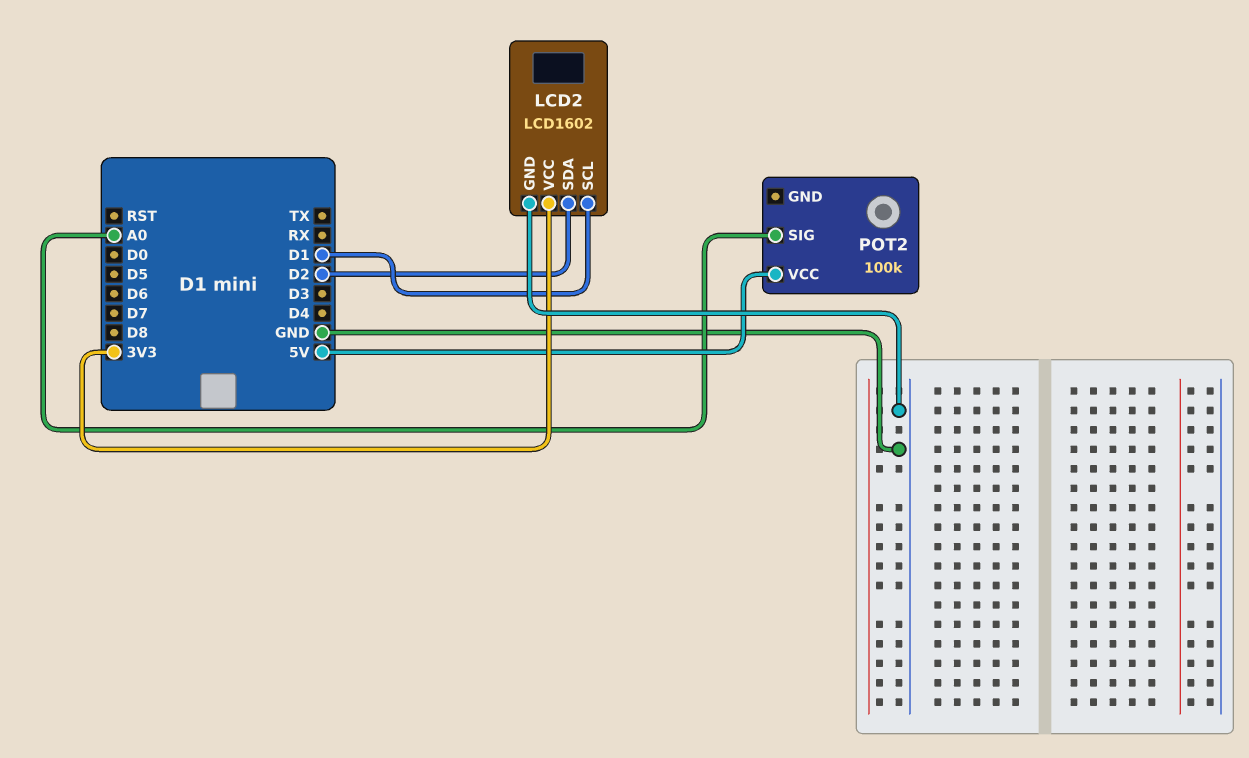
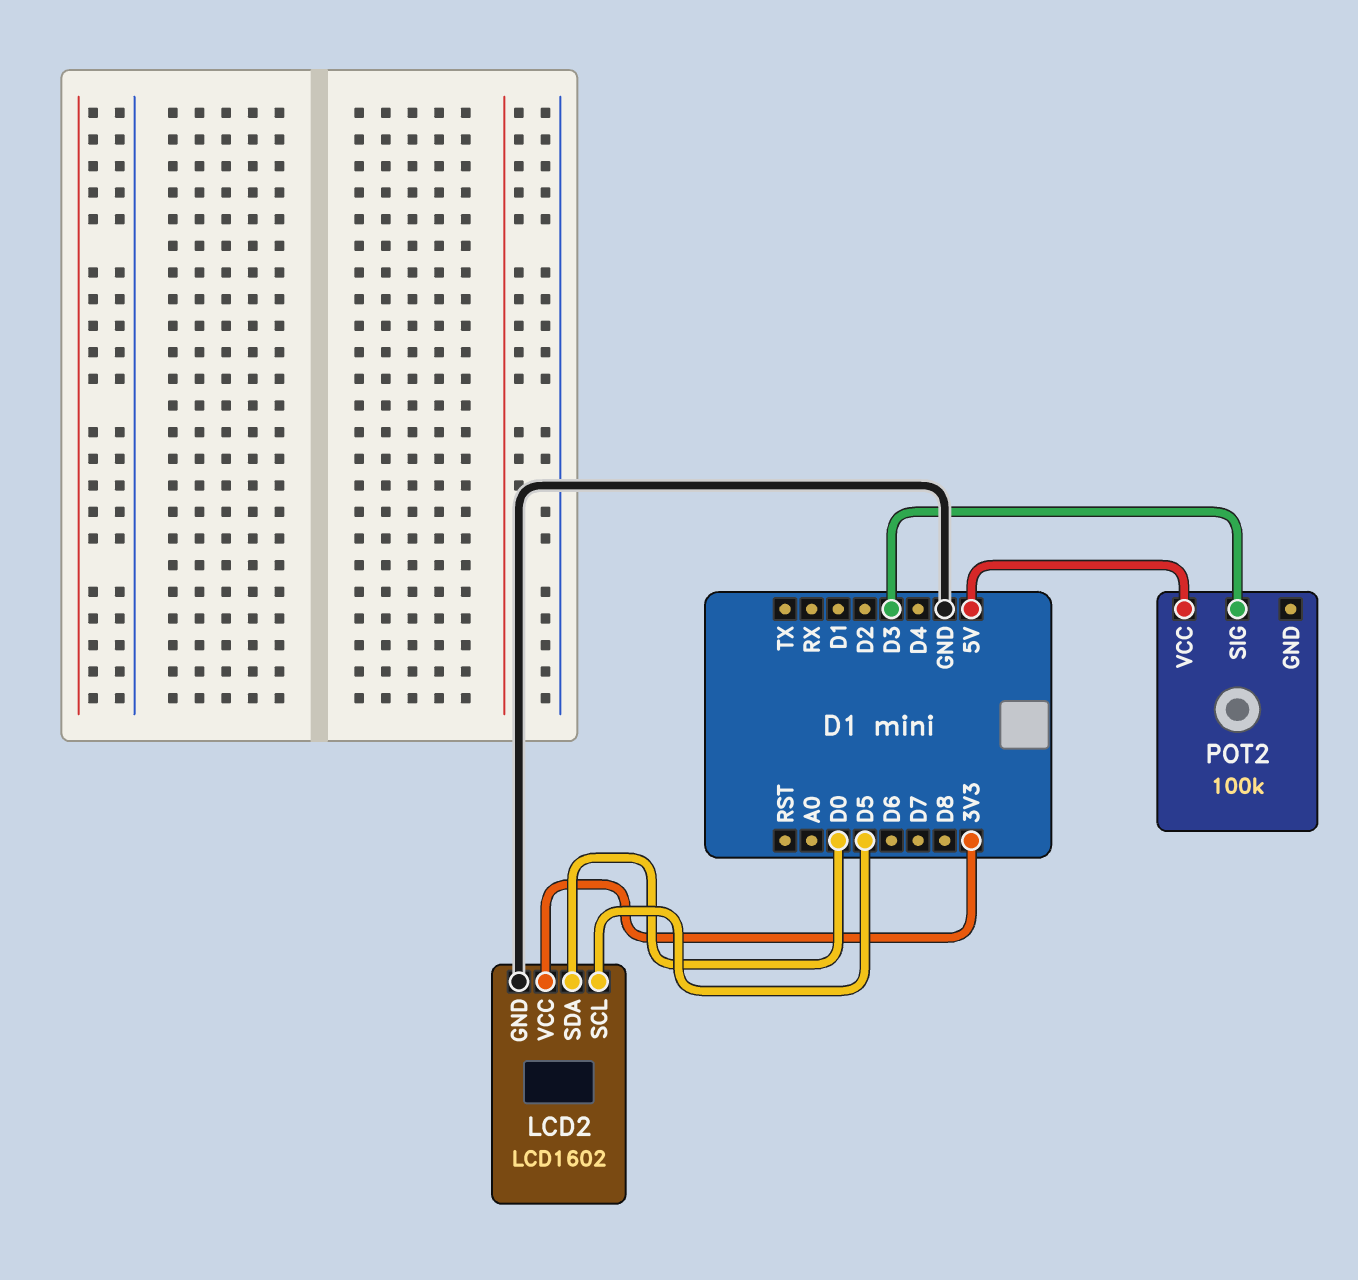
LCD2 pin SCL: D1 -> D5
LCD2 pin SDA: D2 -> D0
POT2 pin SIG: A0 -> D3

